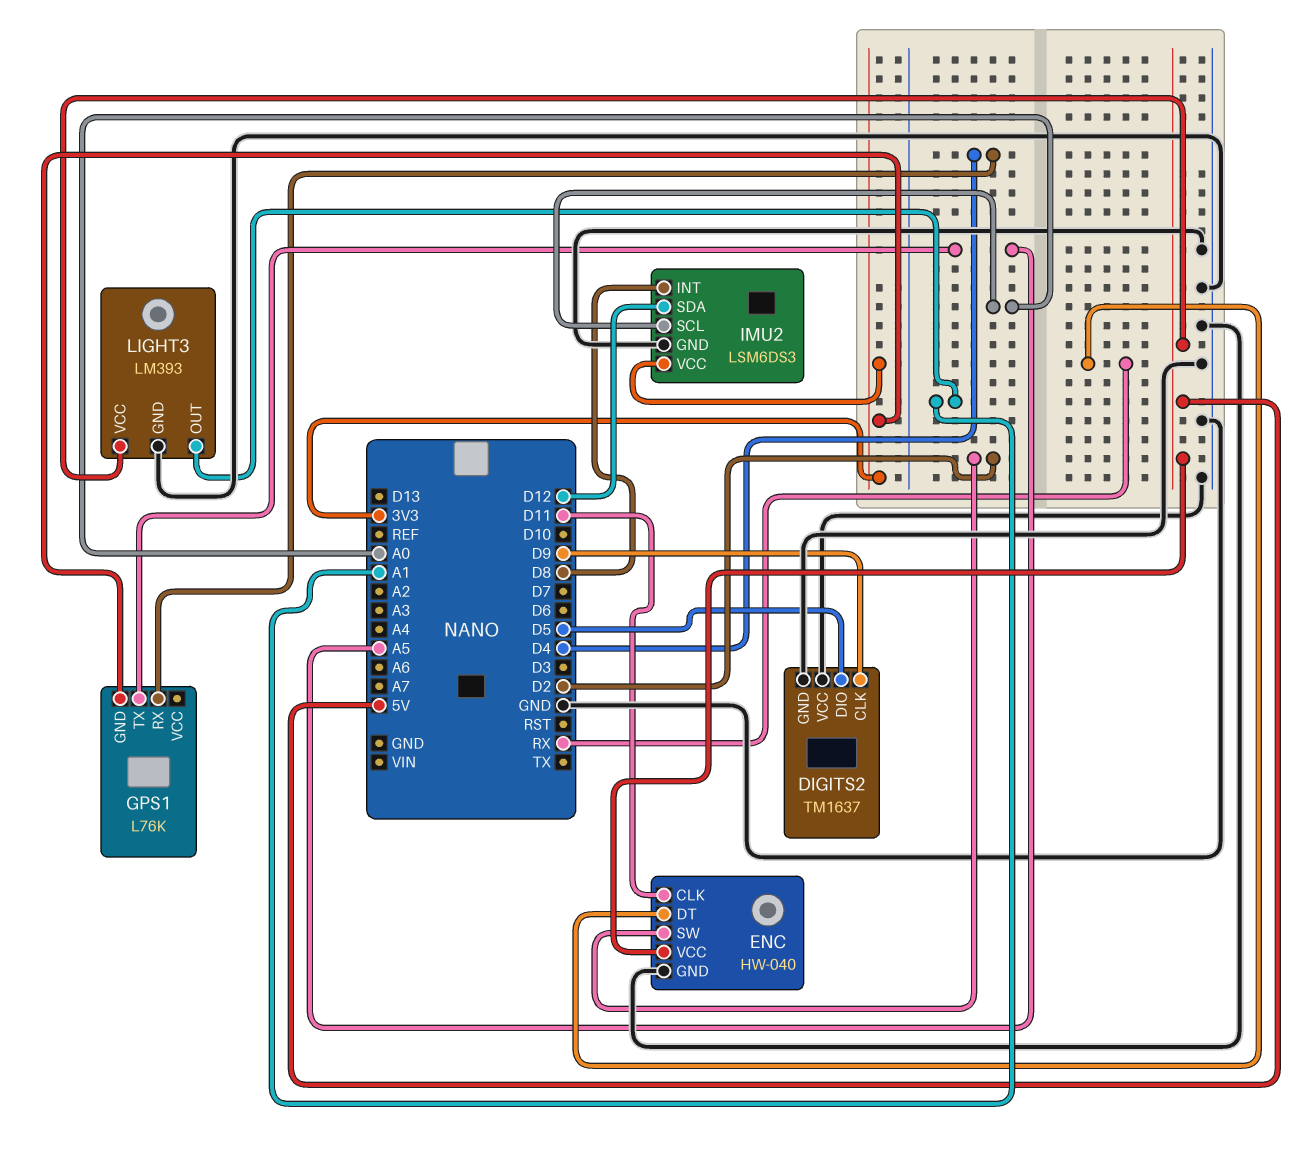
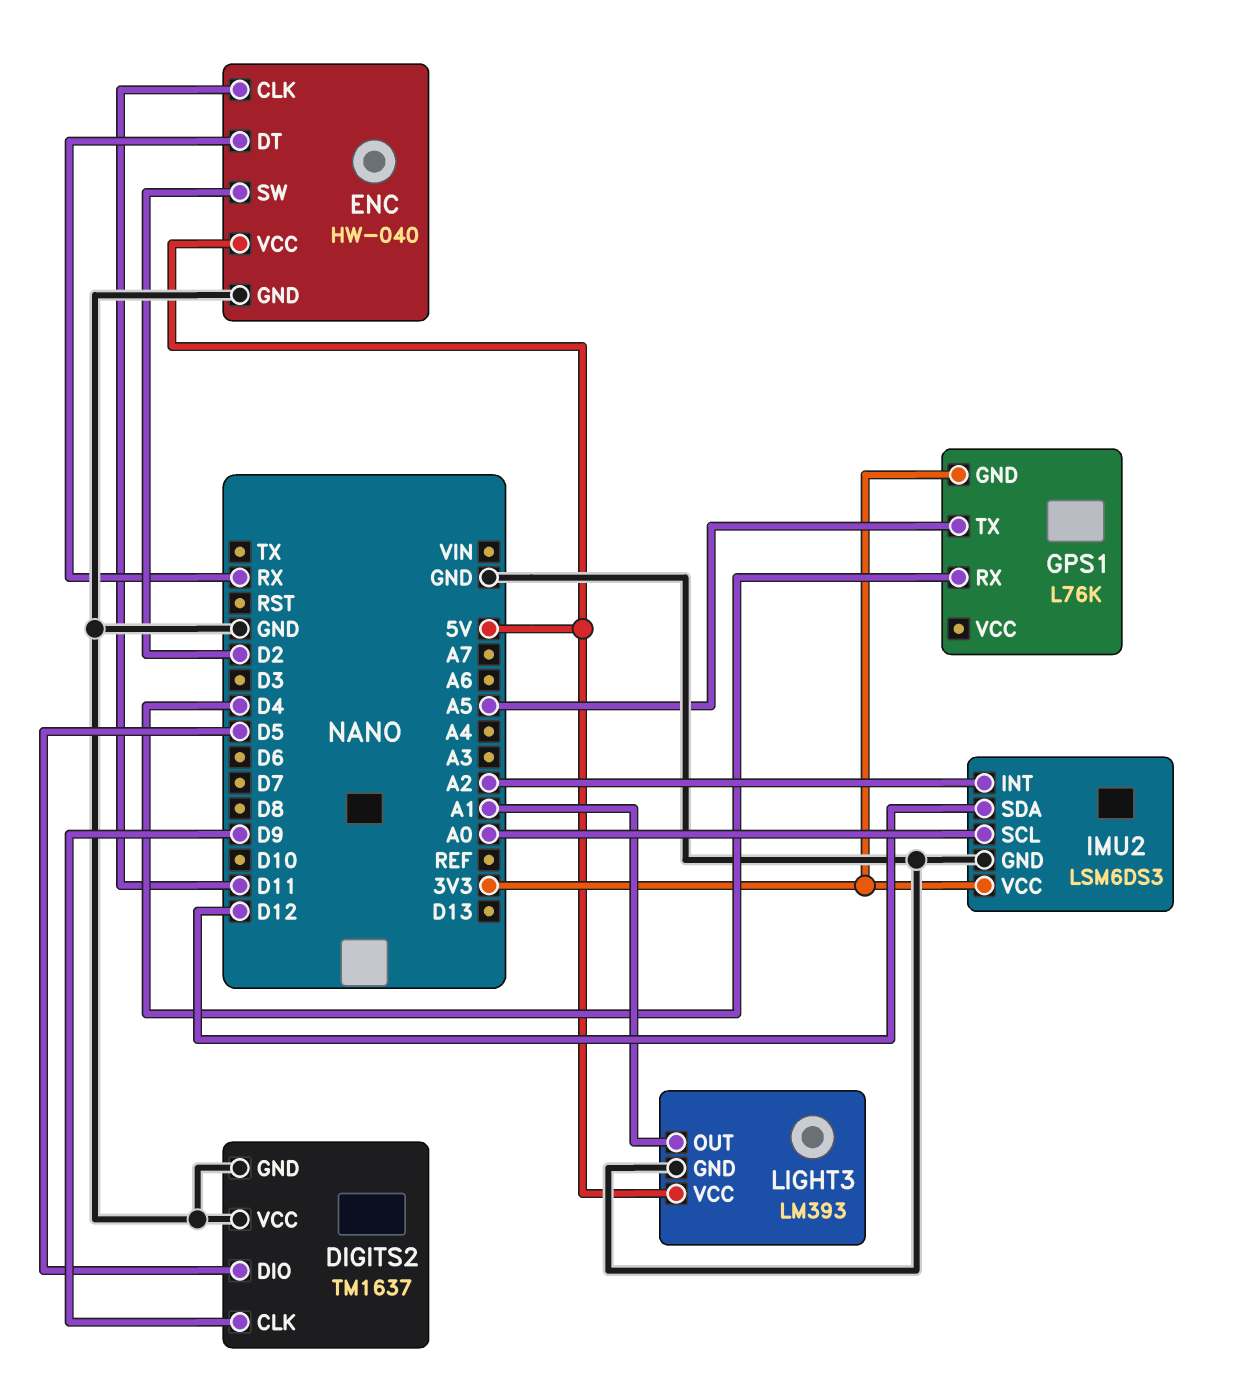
IMU2 pin INT: D8 -> A2

